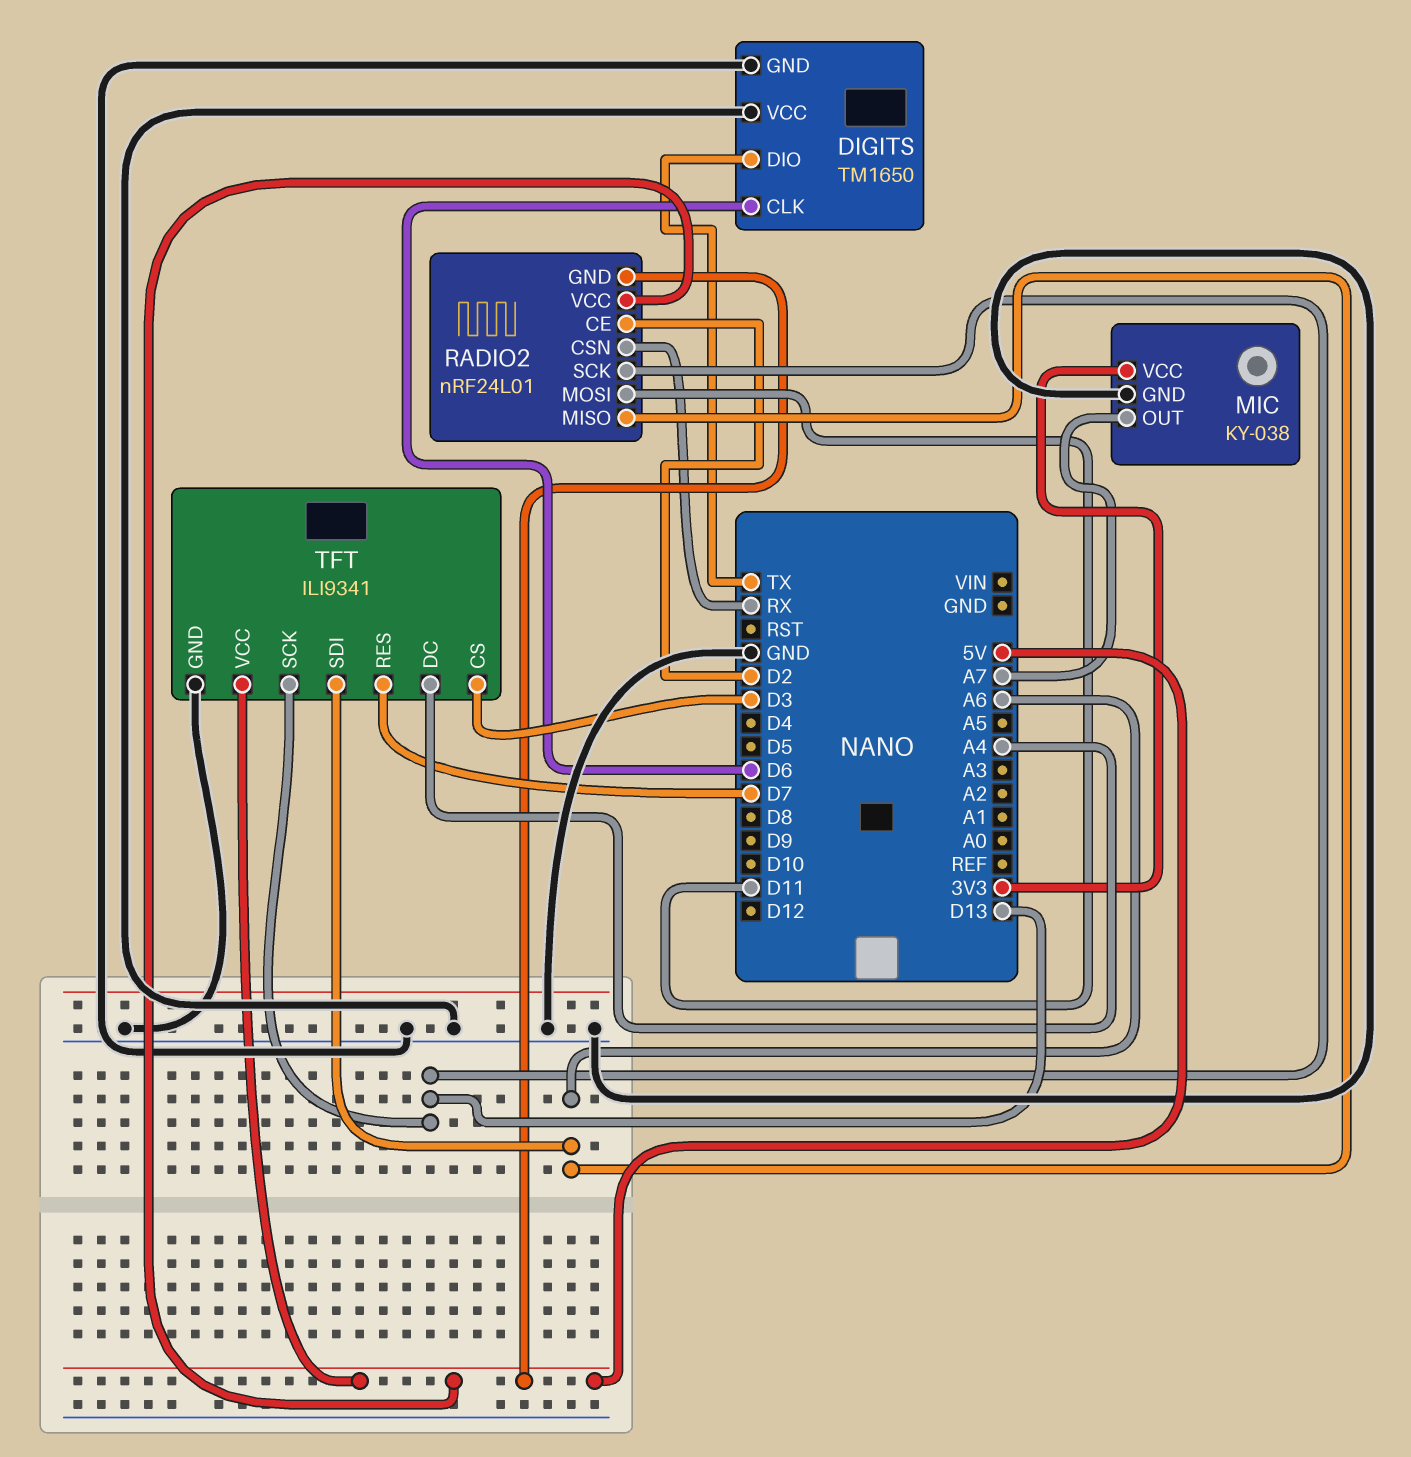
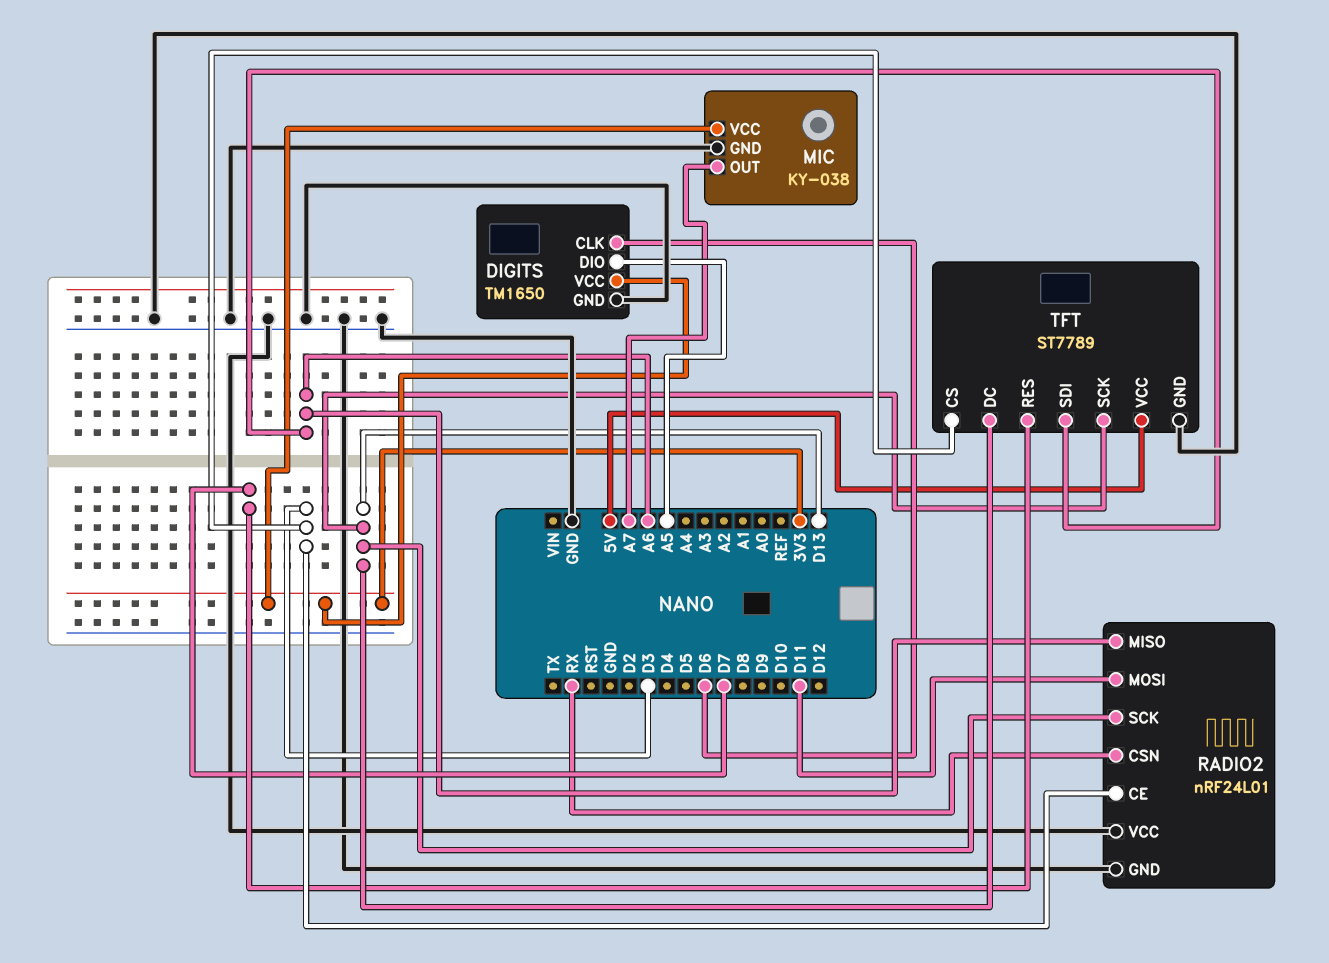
DIGITS pin DIO: TX -> A5
DIGITS pin VCC: GND -> 3V3
RADIO2 pin CE: D2 -> D3
RADIO2 pin GND: 5V -> GND
RADIO2 pin VCC: 5V -> GND
TFT: ILI9341 -> ST7789
TFT pin DC: A4 -> D13

